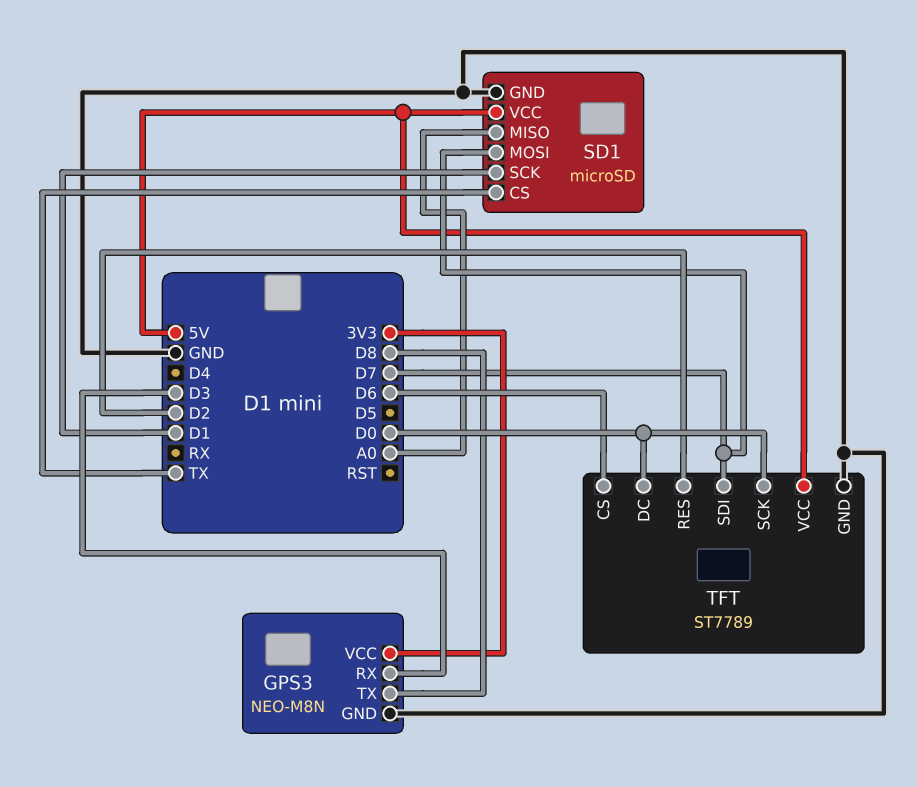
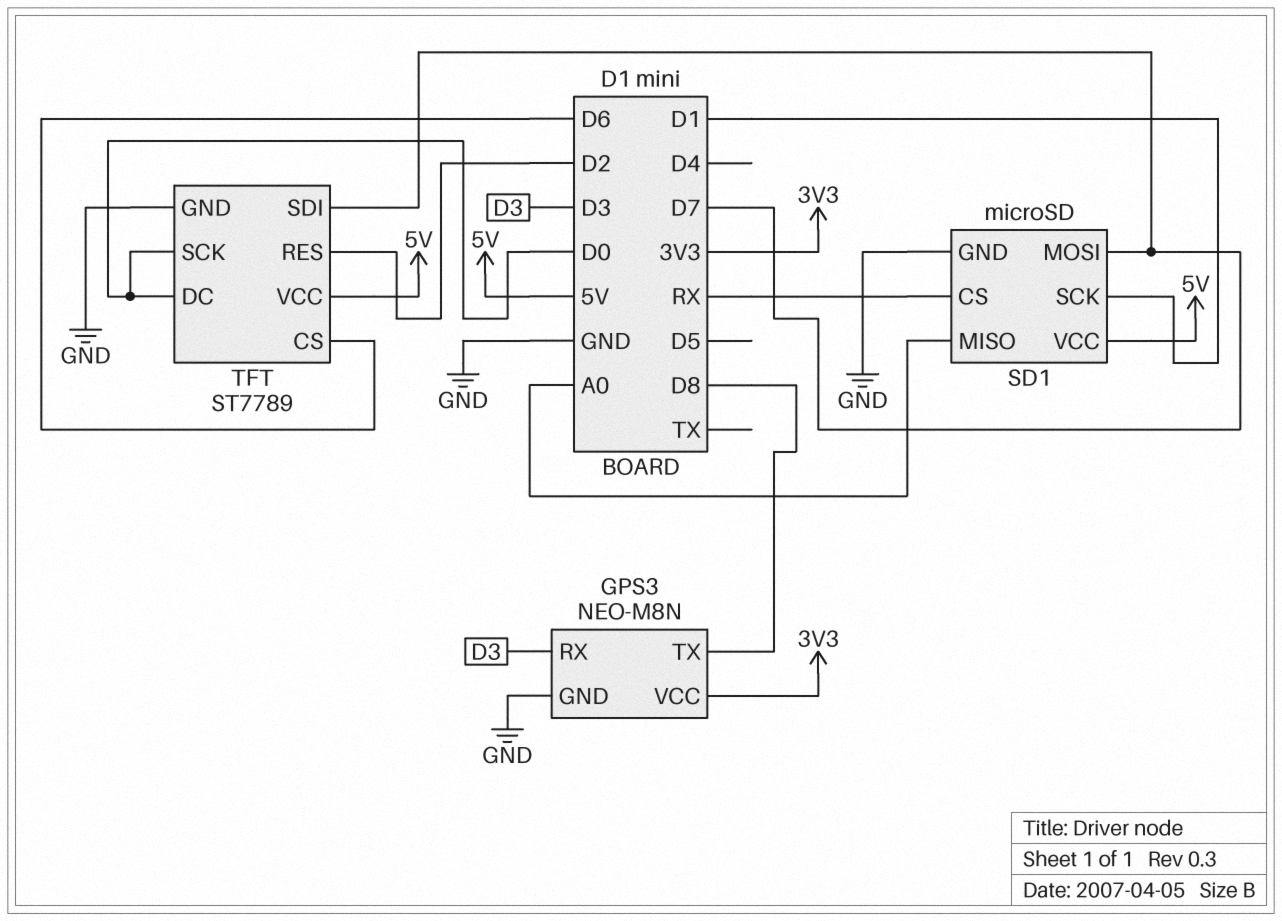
SD1 pin CS: TX -> RX

